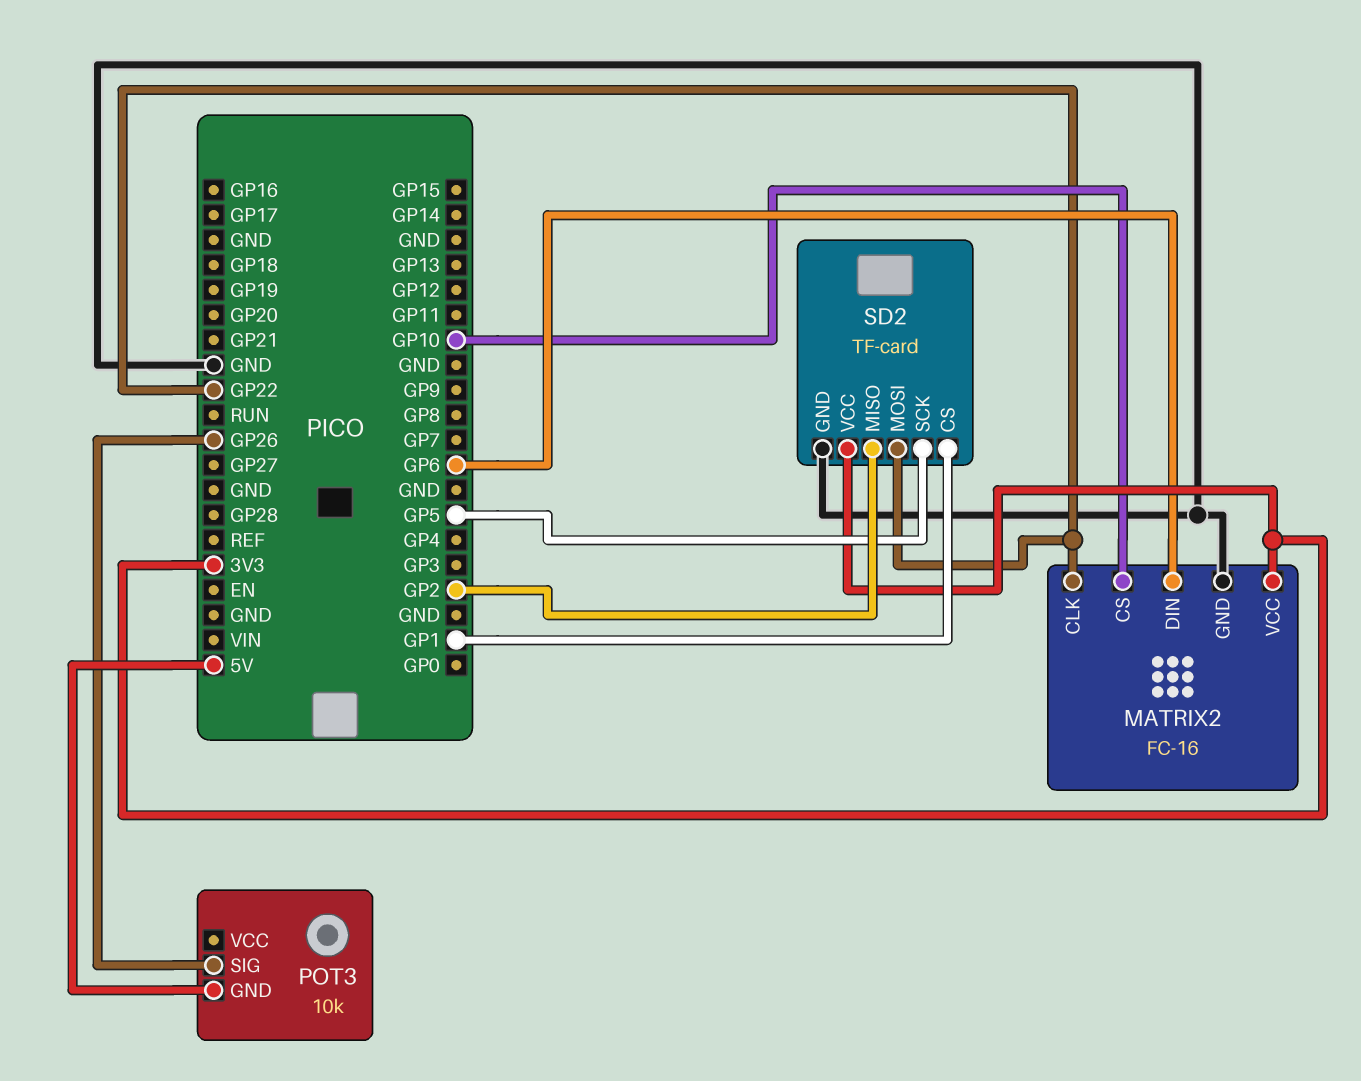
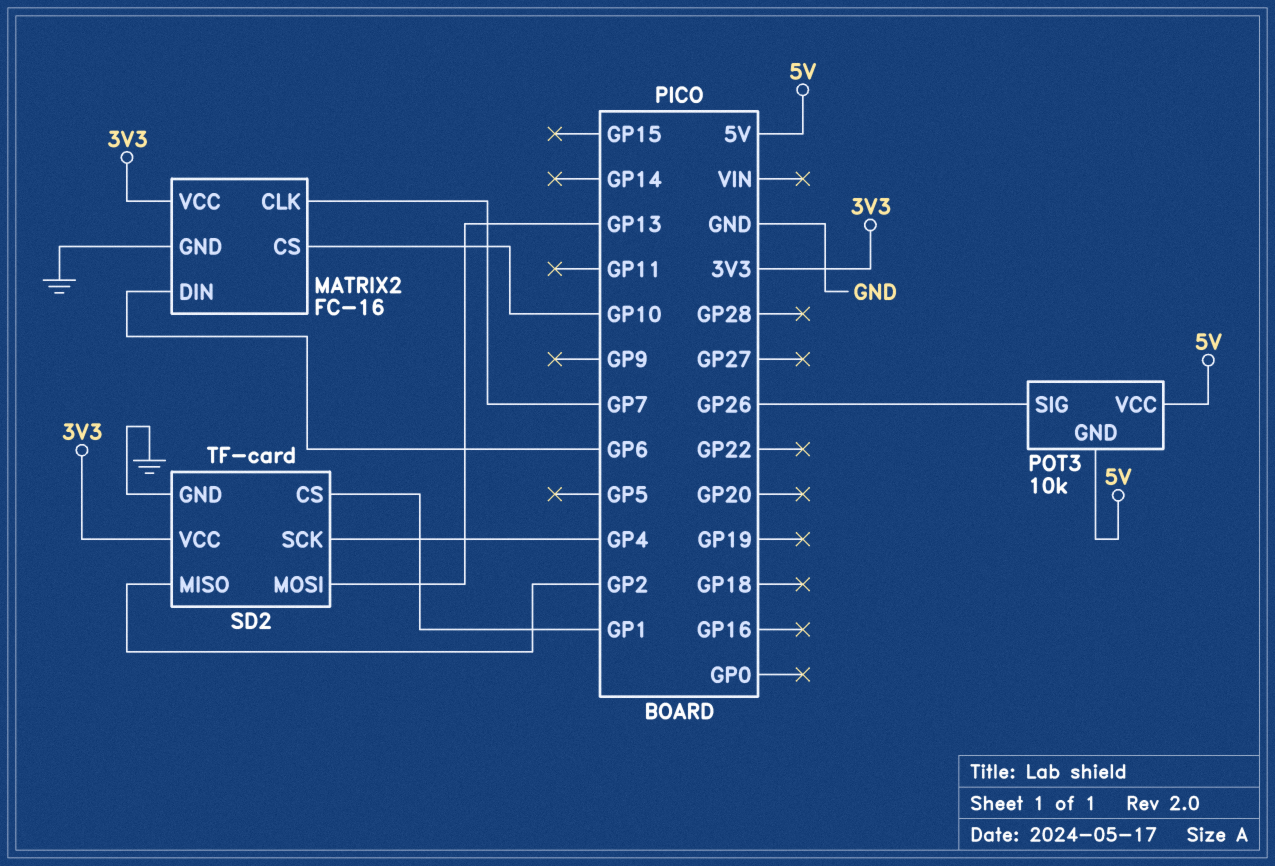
MATRIX2 pin CLK: GP22 -> GP7
POT3 pin VCC: none -> 5V
SD2 pin MOSI: GP22 -> GP13
SD2 pin SCK: GP5 -> GP4

